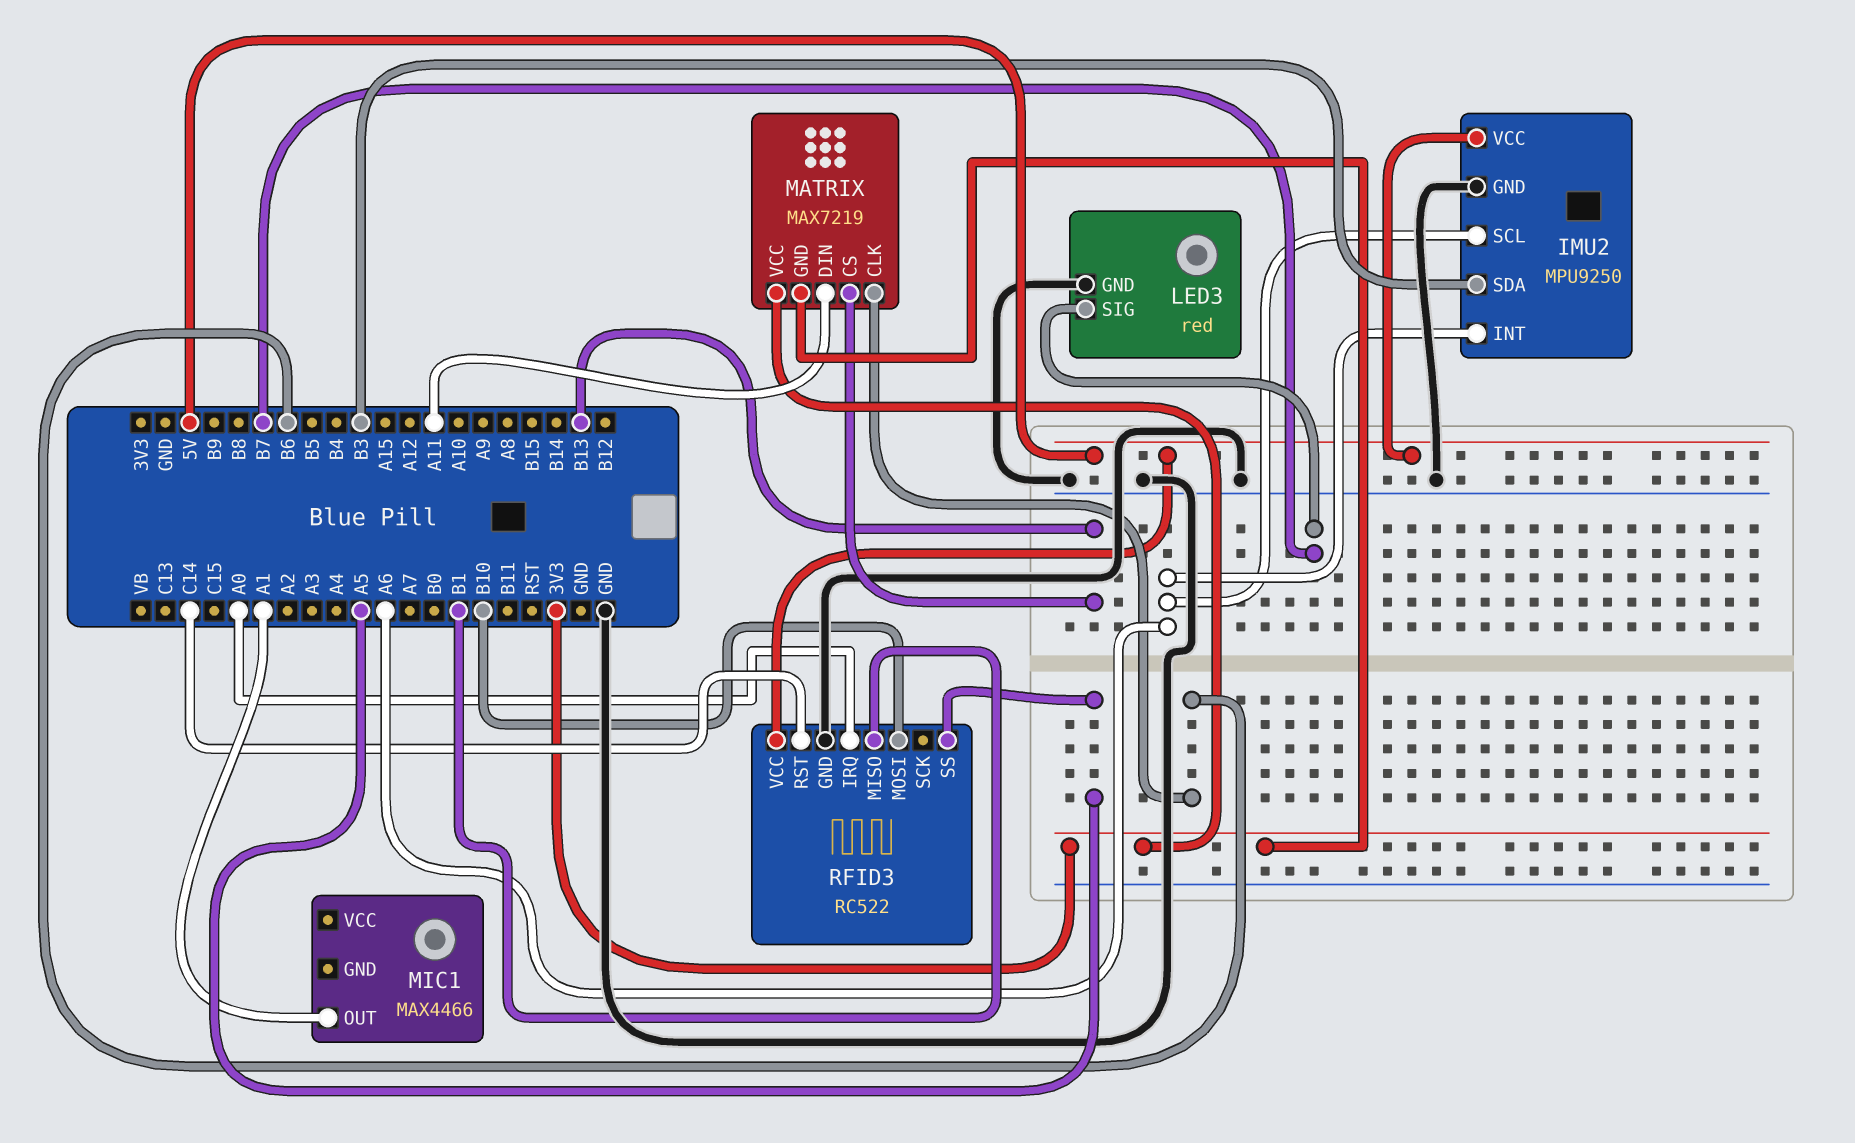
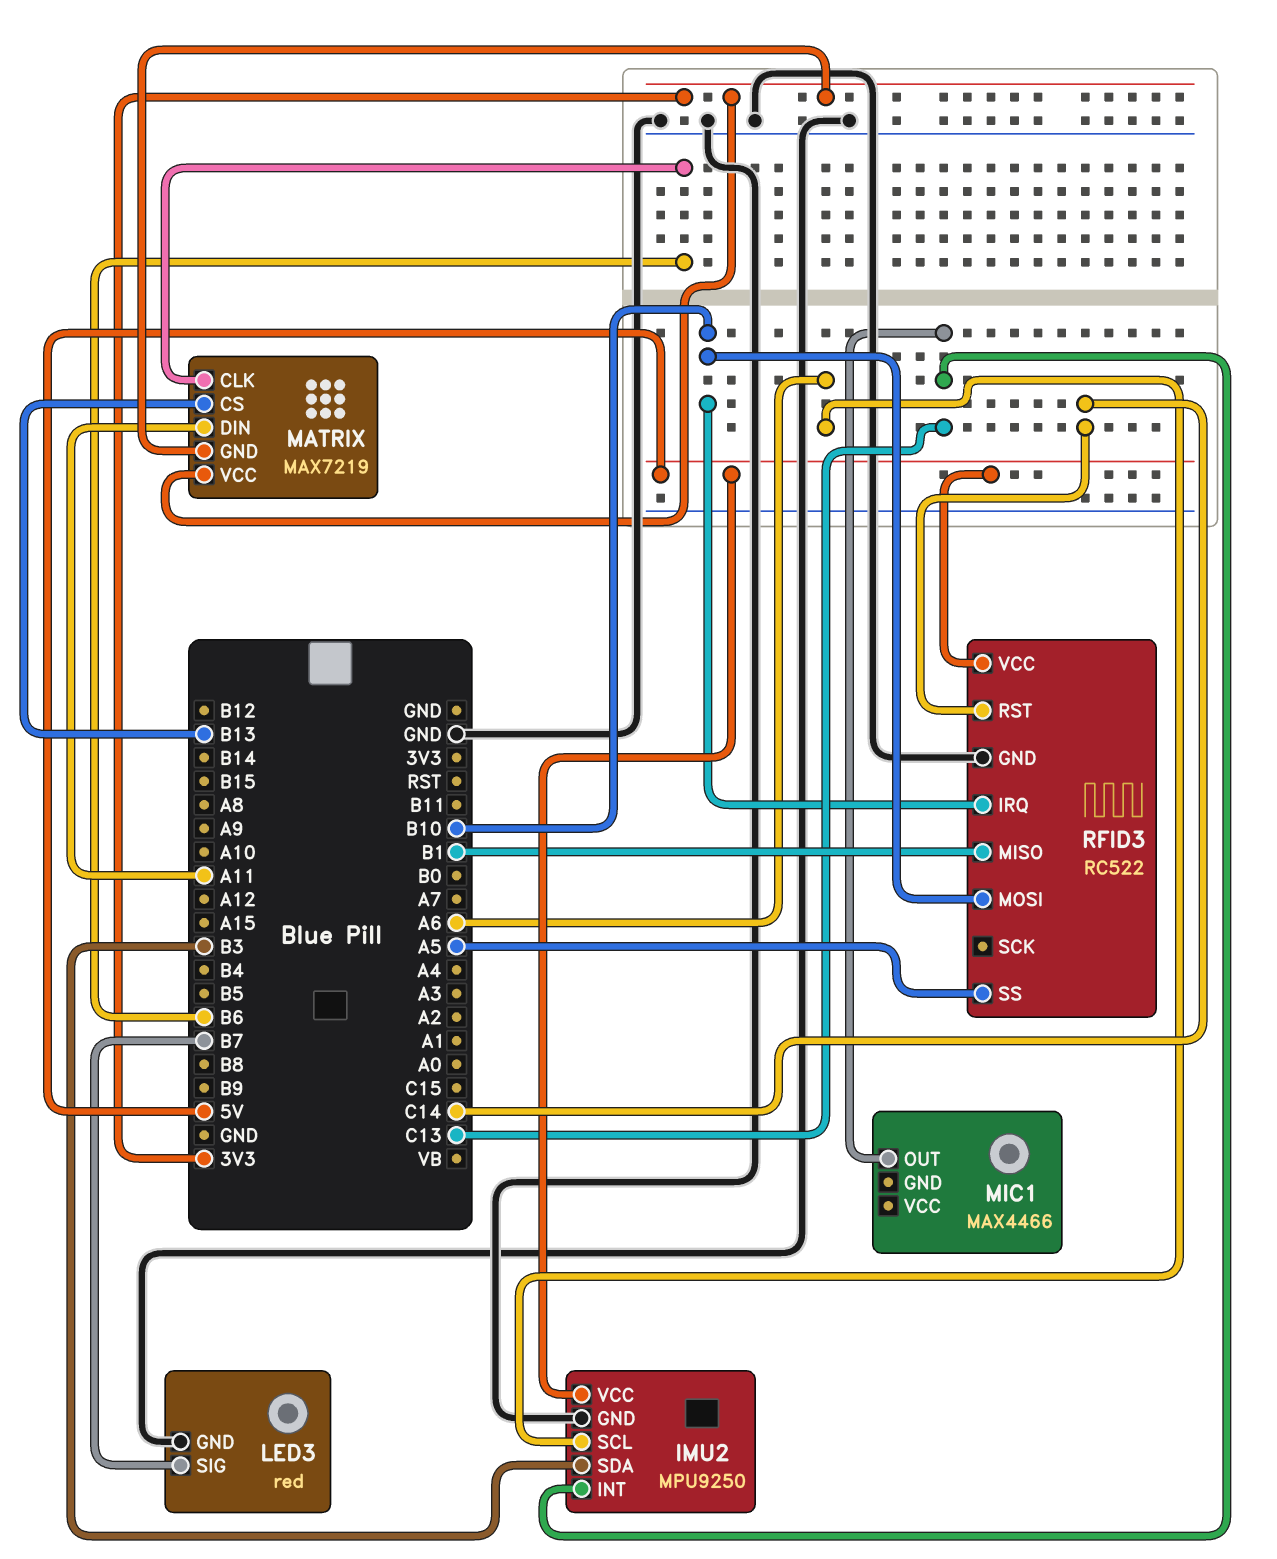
IMU2 pin INT: A6 -> C13
MIC1 pin OUT: A1 -> C13
RFID3 pin IRQ: A0 -> B10

